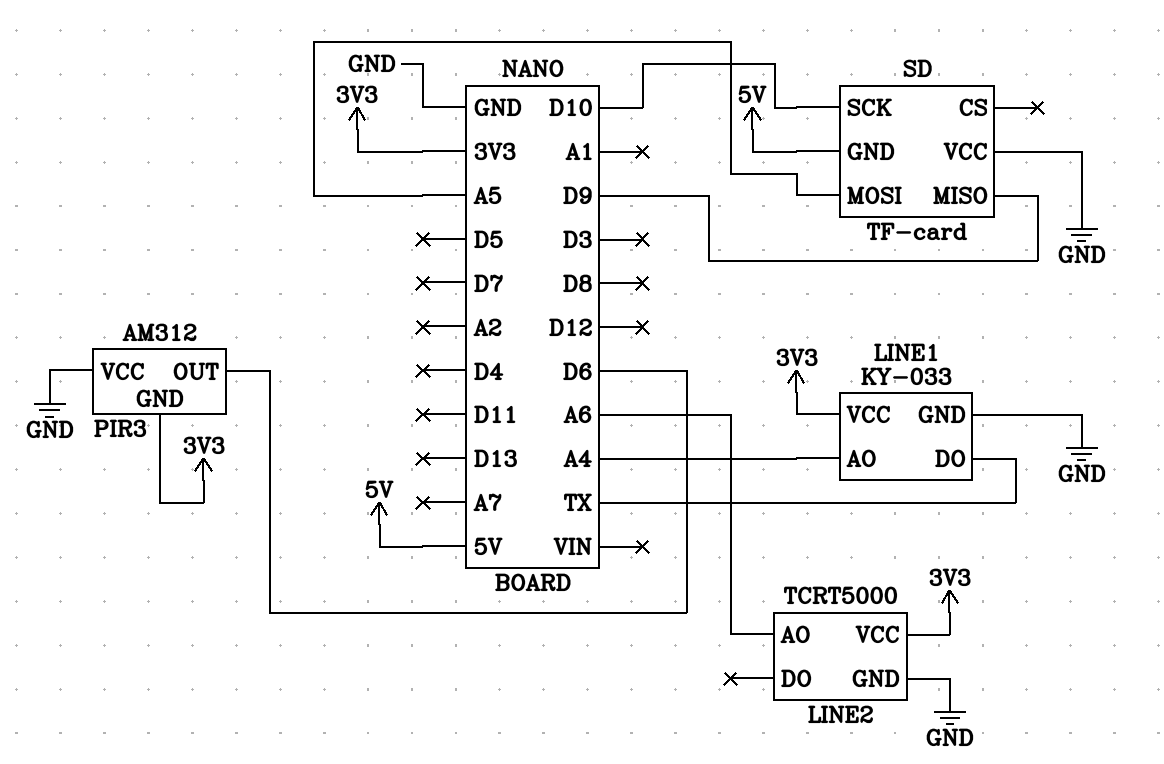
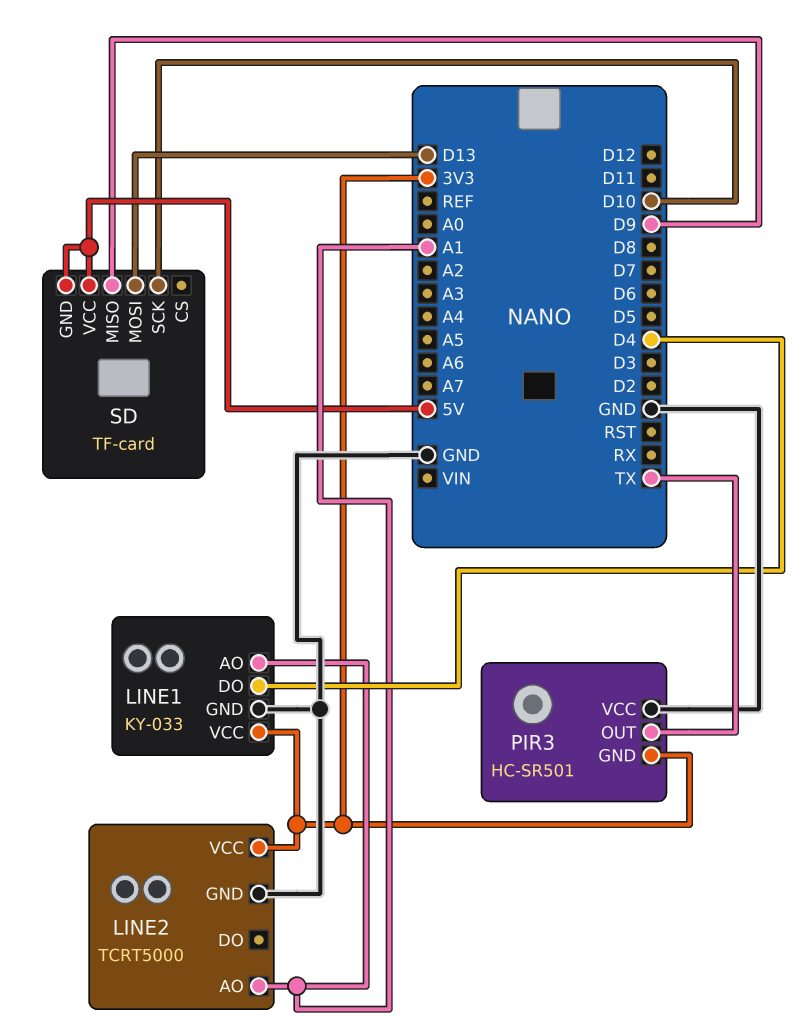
LINE1 pin AO: A4 -> A1
LINE1 pin DO: TX -> D4
LINE2 pin AO: A6 -> A1
PIR3: AM312 -> HC-SR501
PIR3 pin OUT: D6 -> TX
SD pin MOSI: A5 -> D13
SD pin VCC: GND -> 5V

